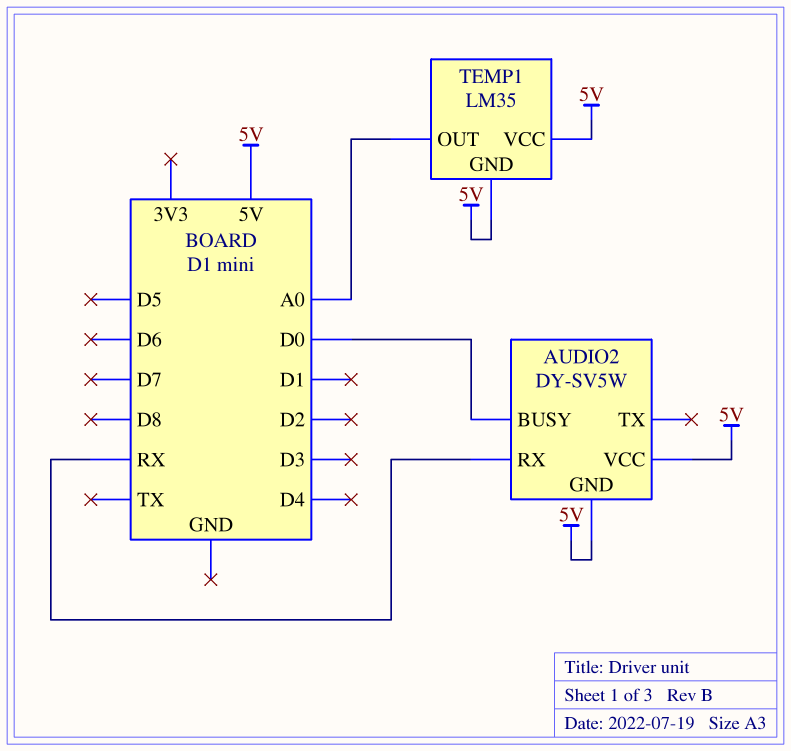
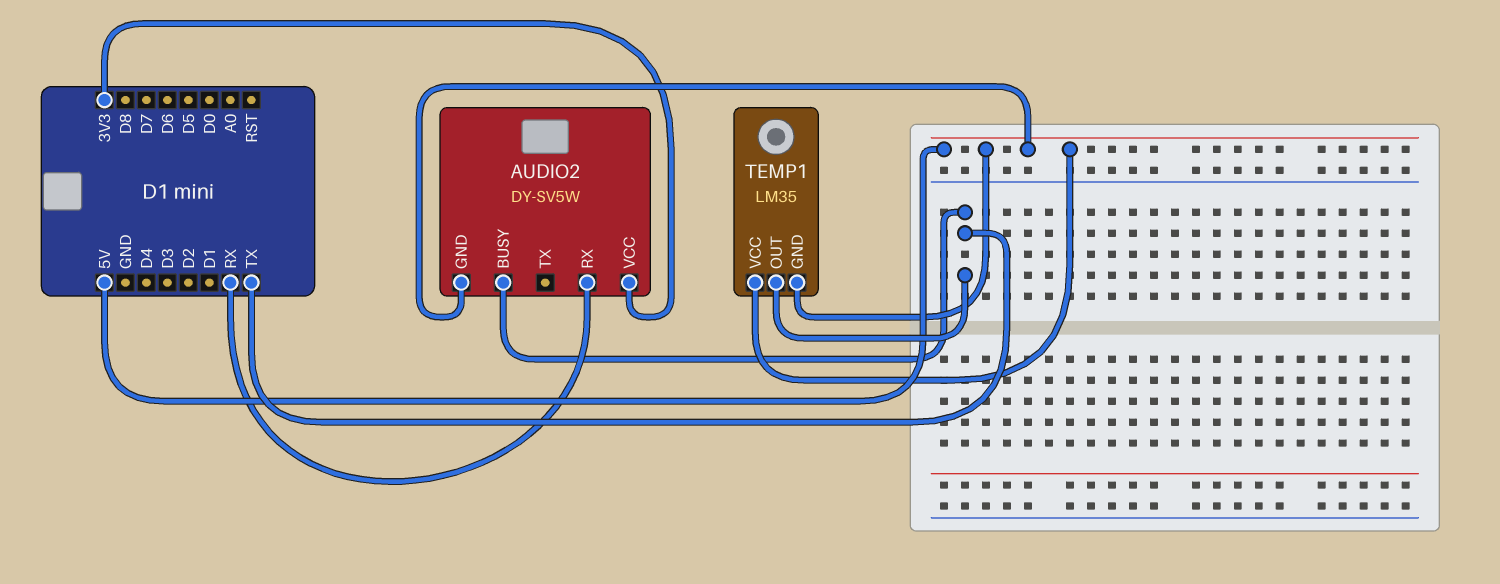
AUDIO2 pin BUSY: D0 -> TX
AUDIO2 pin VCC: 5V -> 3V3
TEMP1 pin OUT: A0 -> TX

